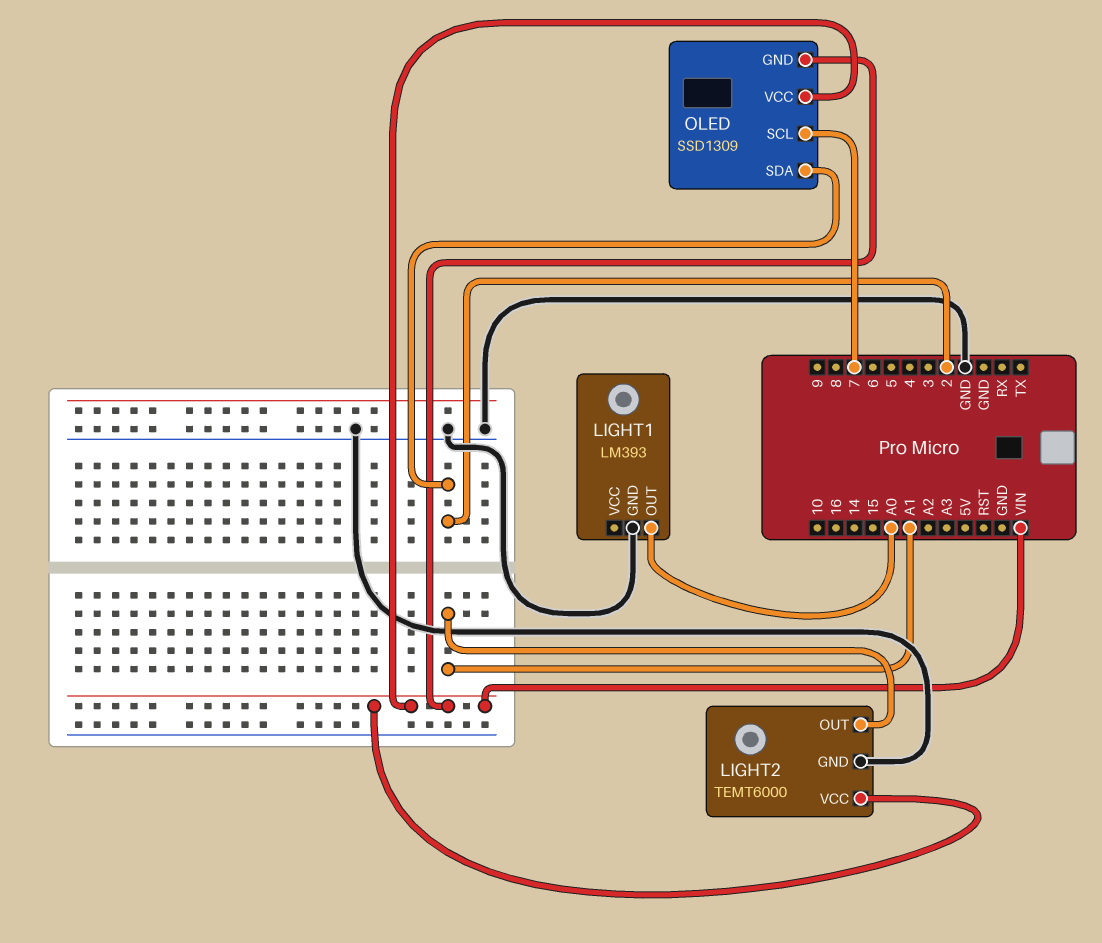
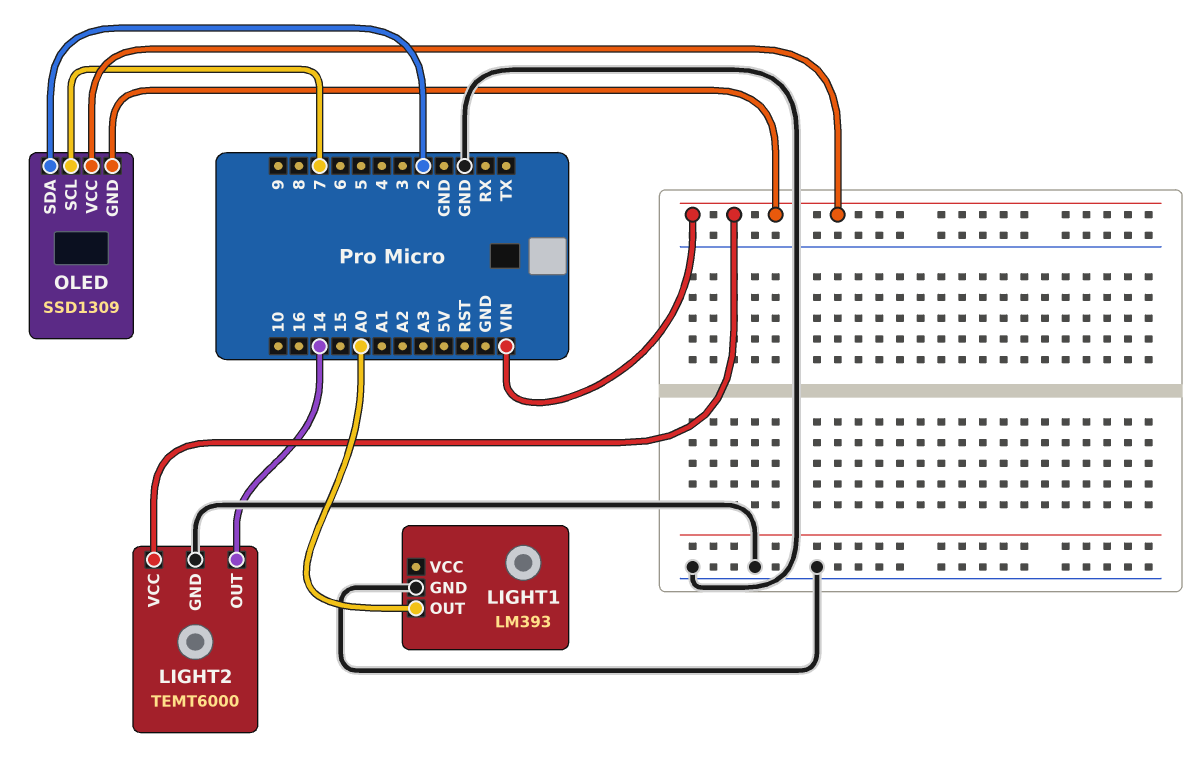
LIGHT2 pin OUT: A1 -> 14

